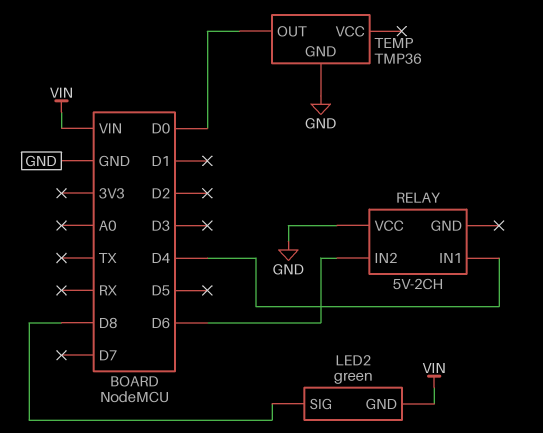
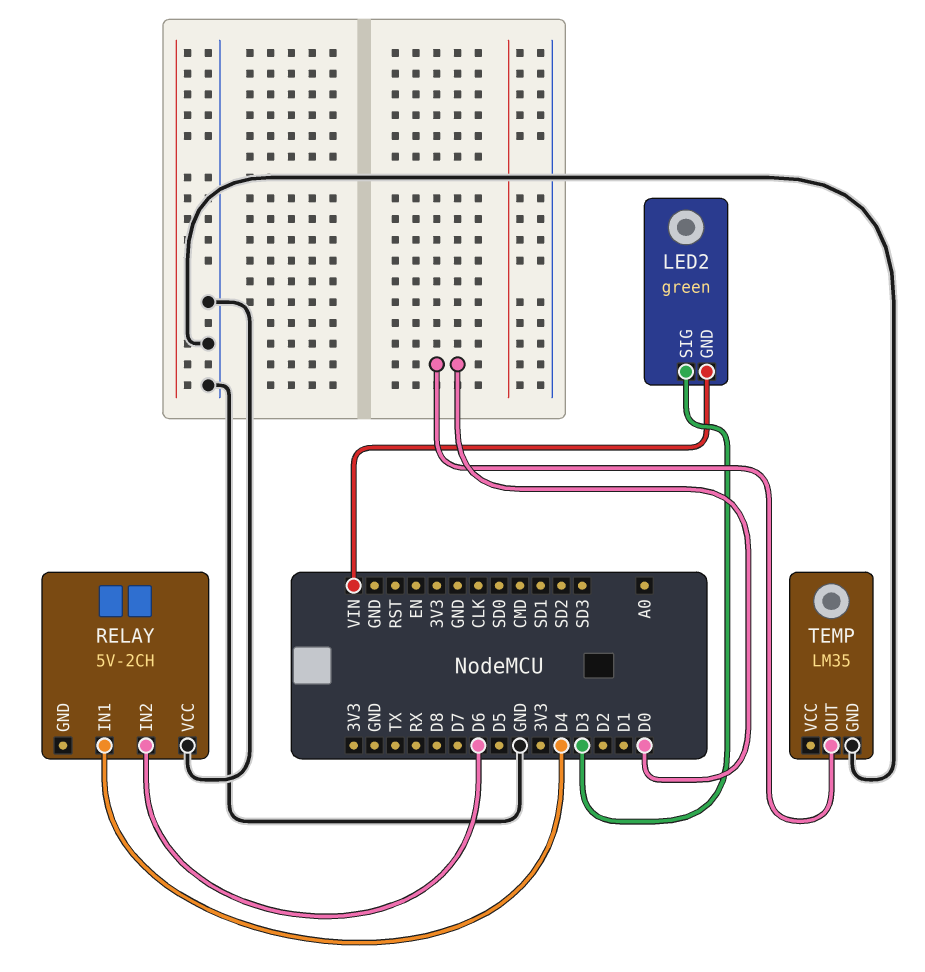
LED2 pin SIG: D8 -> D3
TEMP: TMP36 -> LM35

